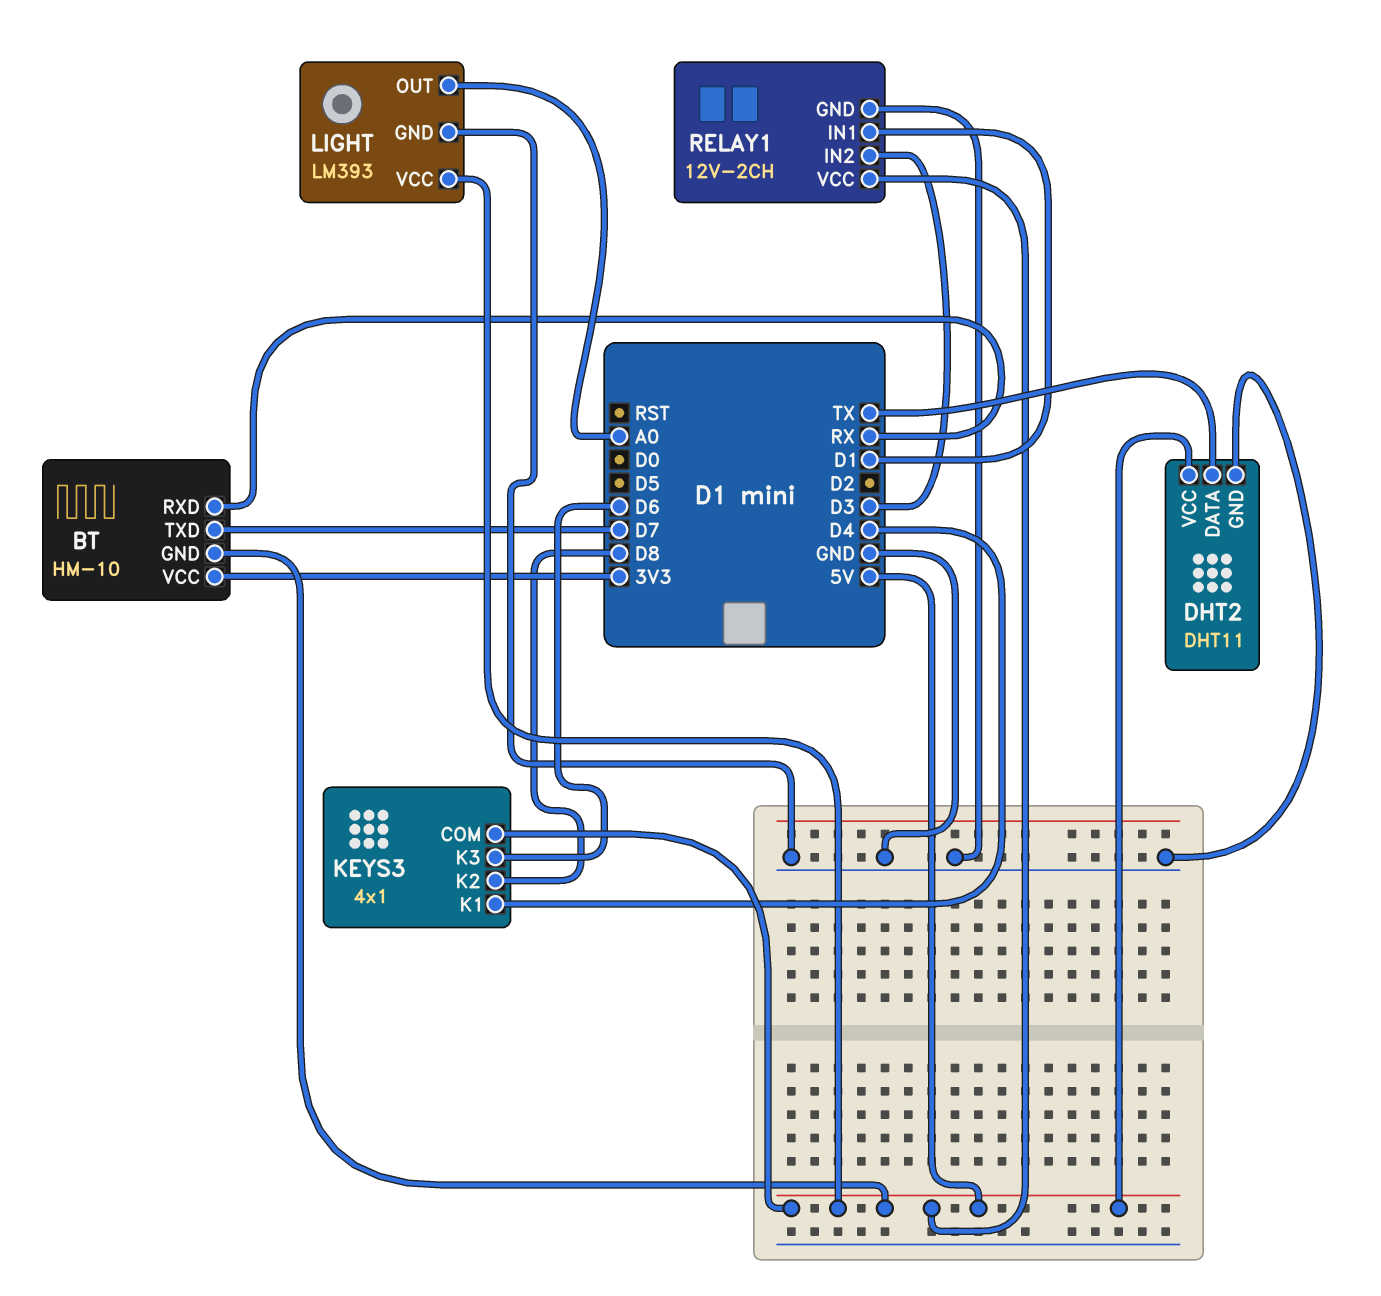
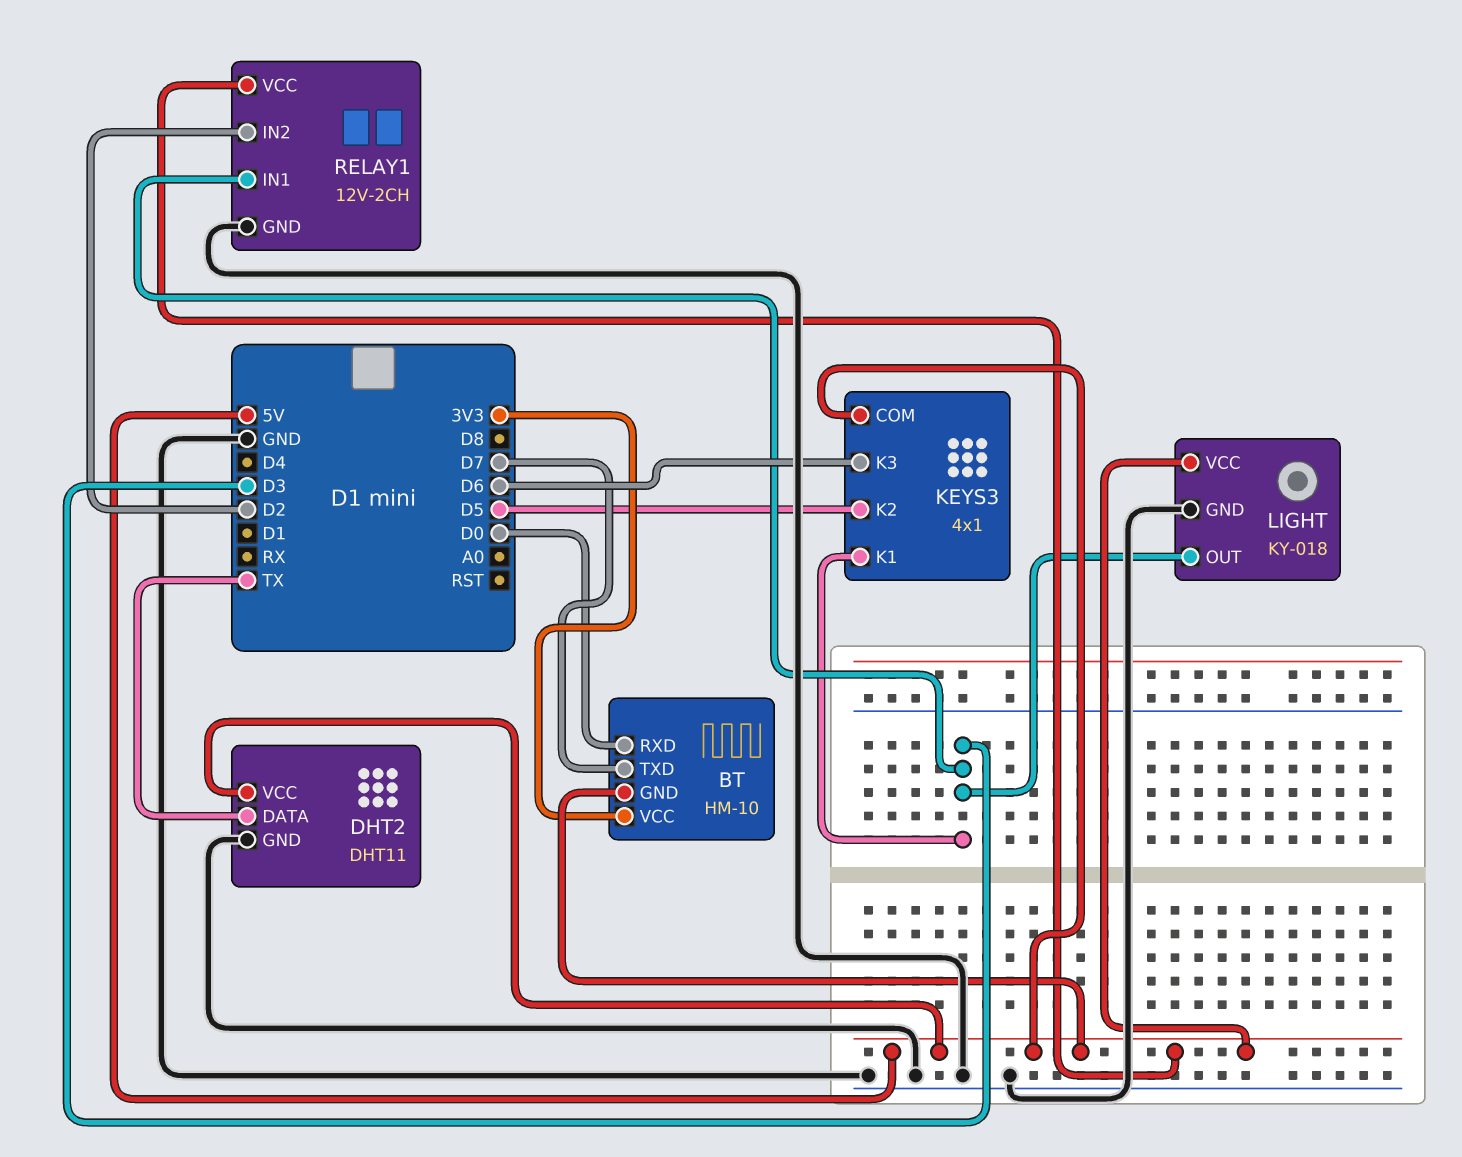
BT pin RXD: RX -> D0
KEYS3 pin K1: D4 -> D3
KEYS3 pin K2: D8 -> D5
LIGHT: LM393 -> KY-018
LIGHT pin OUT: A0 -> D3
RELAY1 pin IN1: D1 -> D3
RELAY1 pin IN2: D3 -> D2

